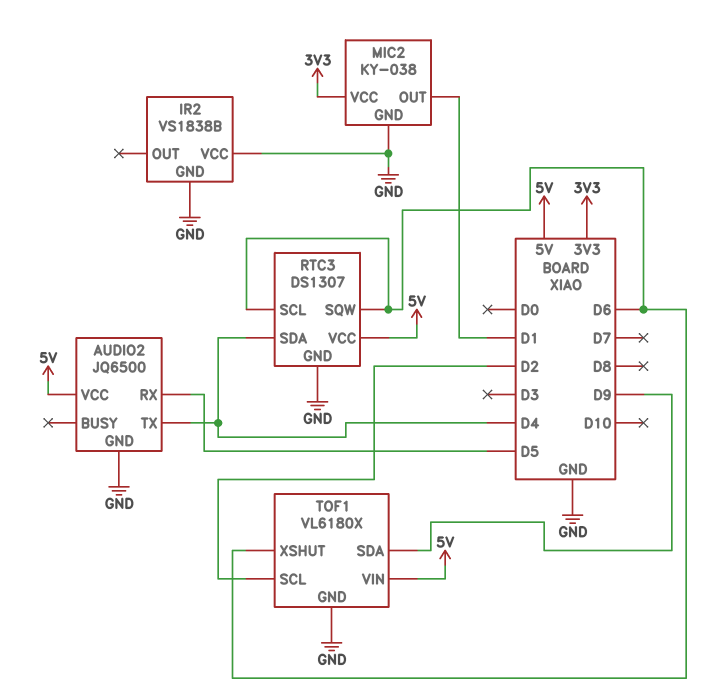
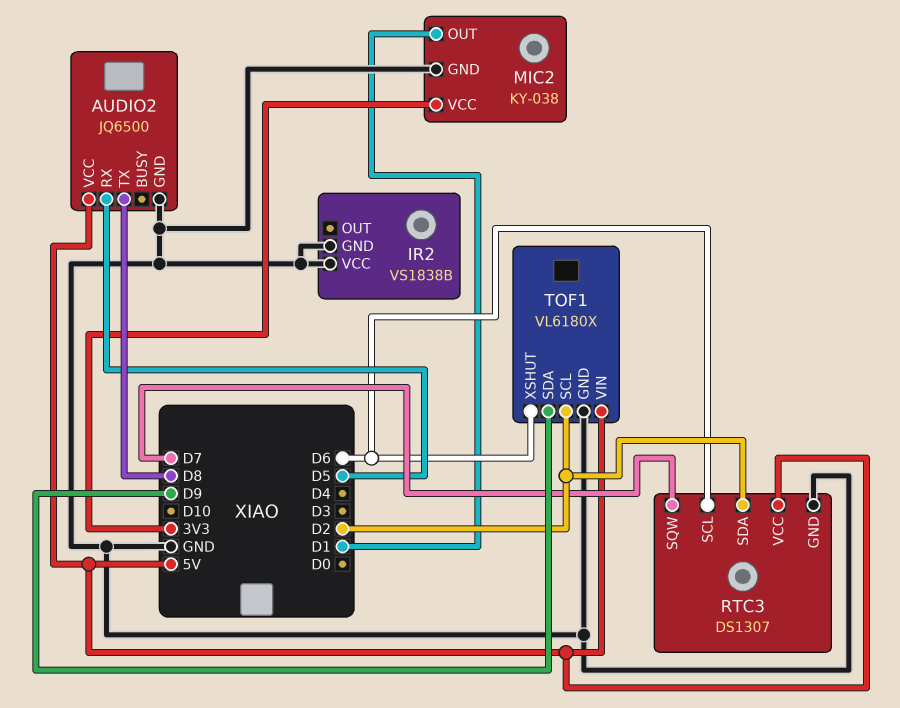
AUDIO2 pin TX: D4 -> D8
RTC3 pin SDA: D4 -> D2
RTC3 pin SQW: D6 -> D7

